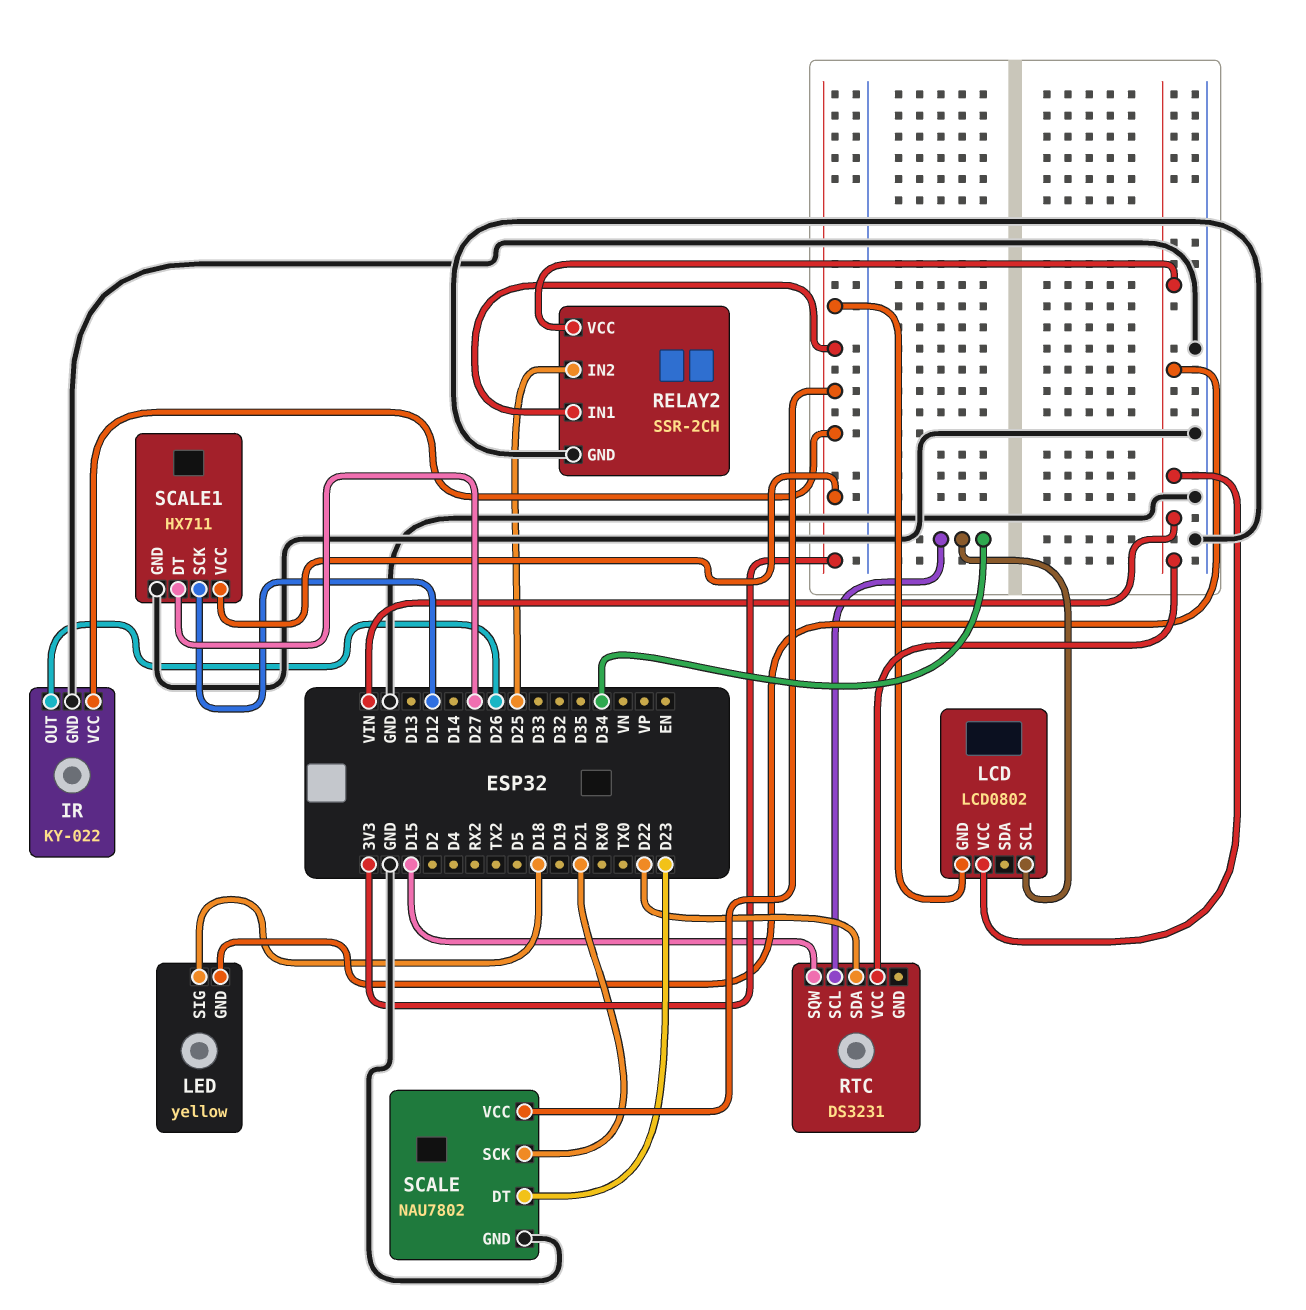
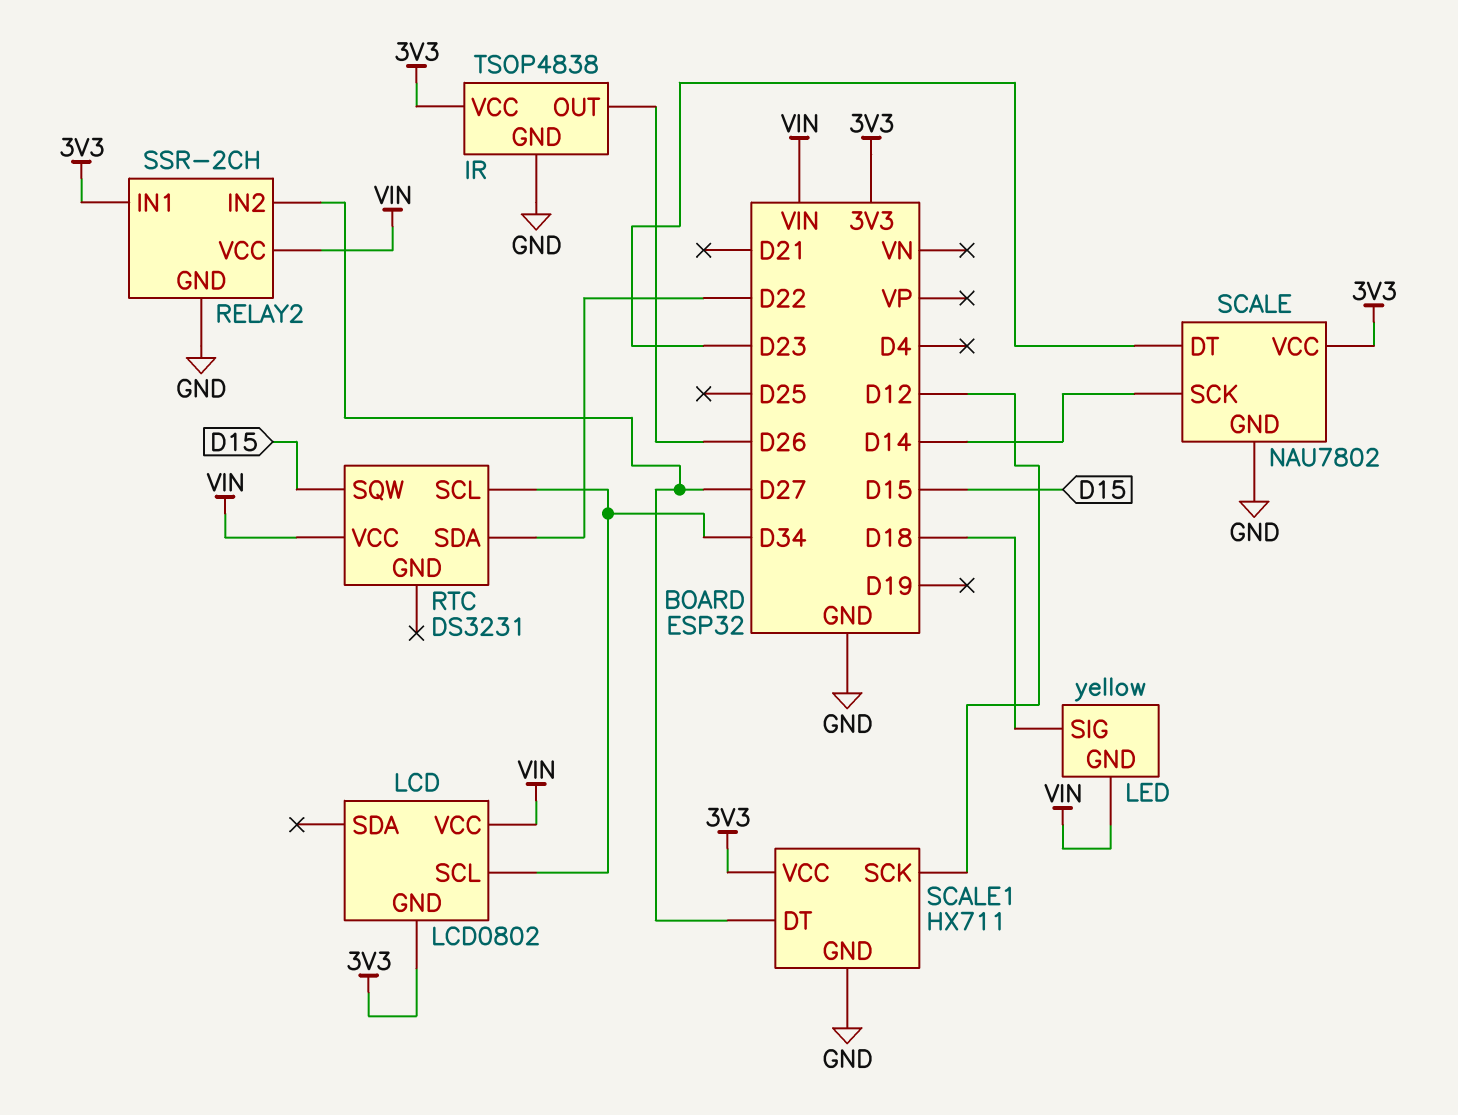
IR: KY-022 -> TSOP4838
RELAY2 pin IN2: D25 -> D27
SCALE pin SCK: D21 -> D14

